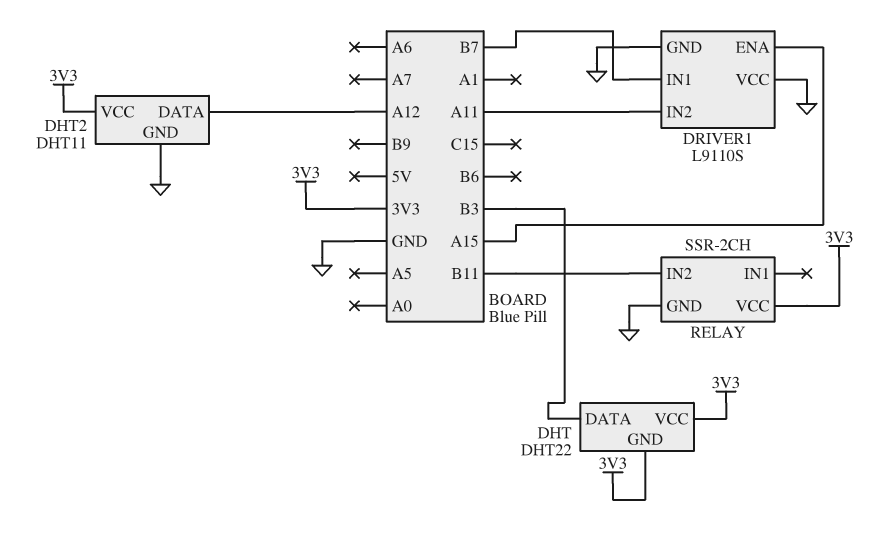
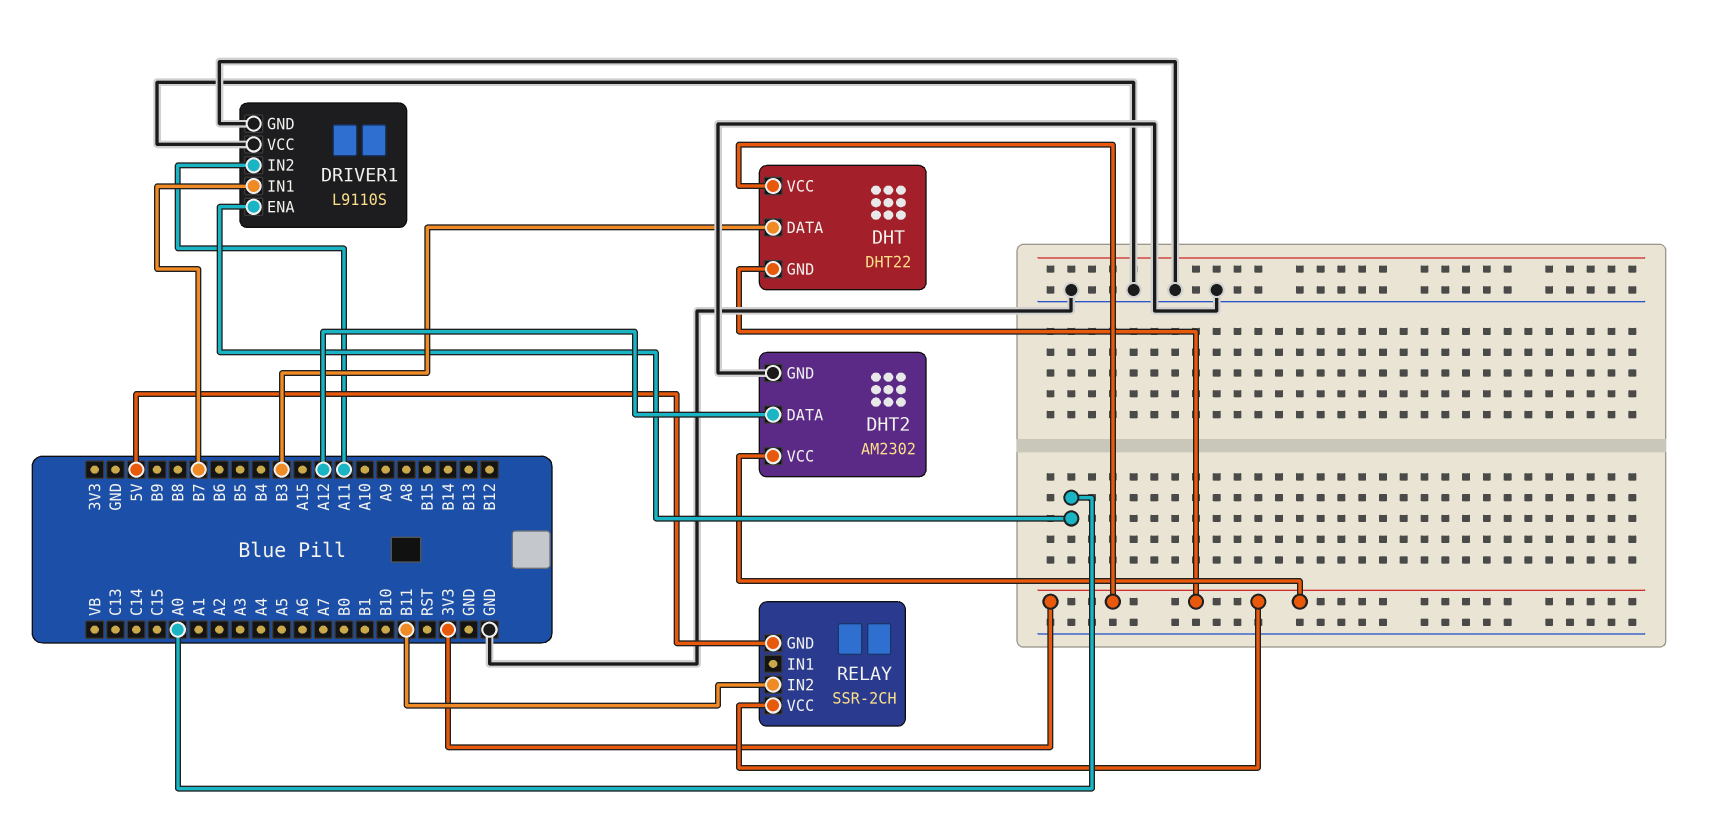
DHT2: DHT11 -> AM2302
DRIVER1 pin ENA: A15 -> A0
RELAY pin GND: GND -> 5V

